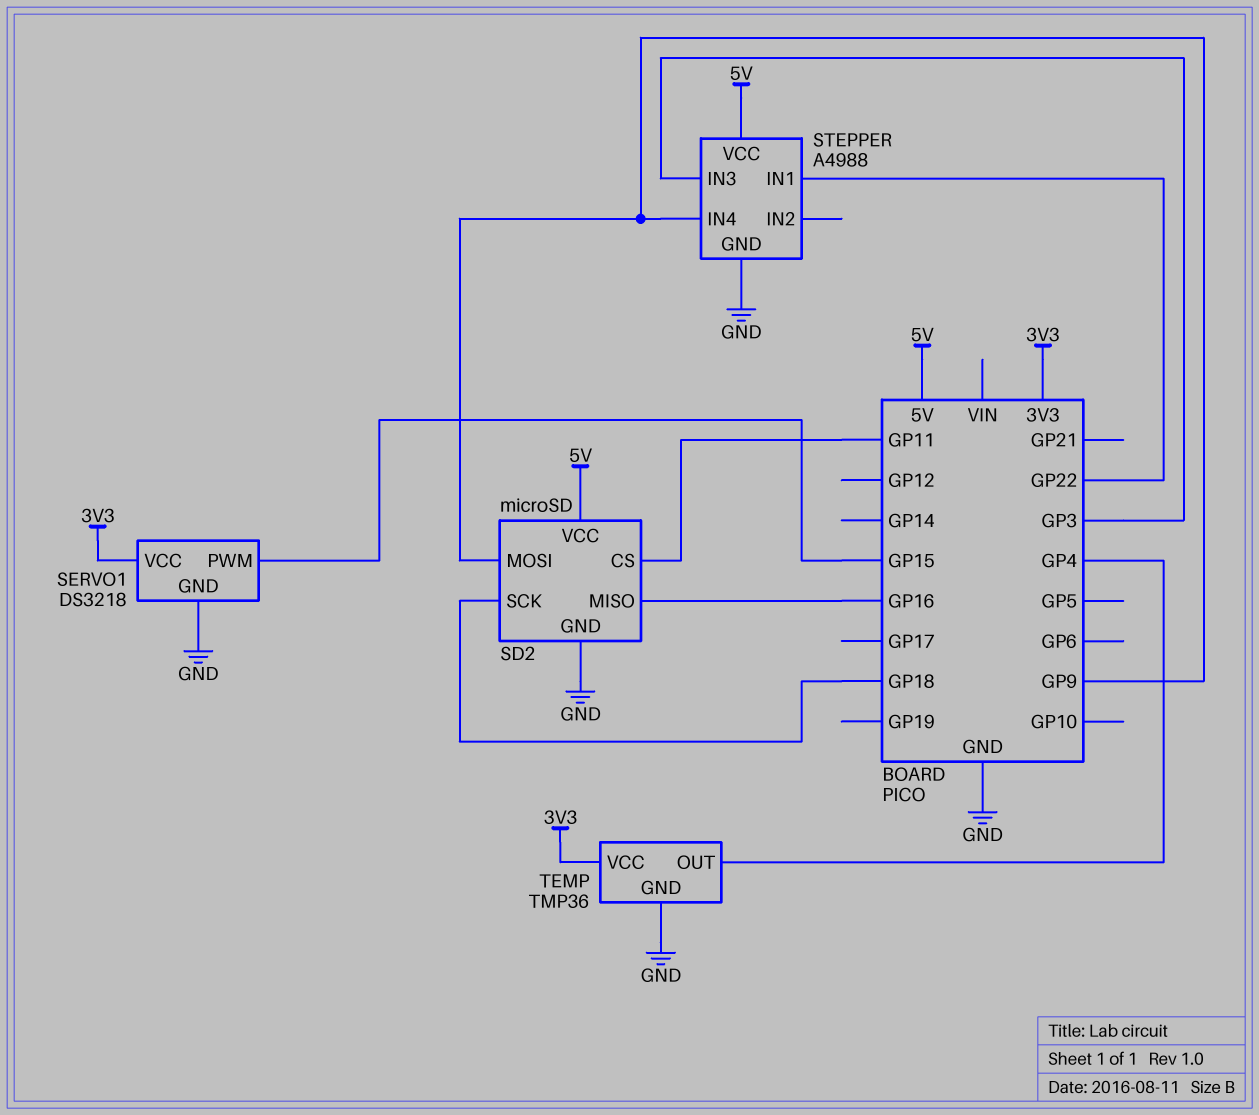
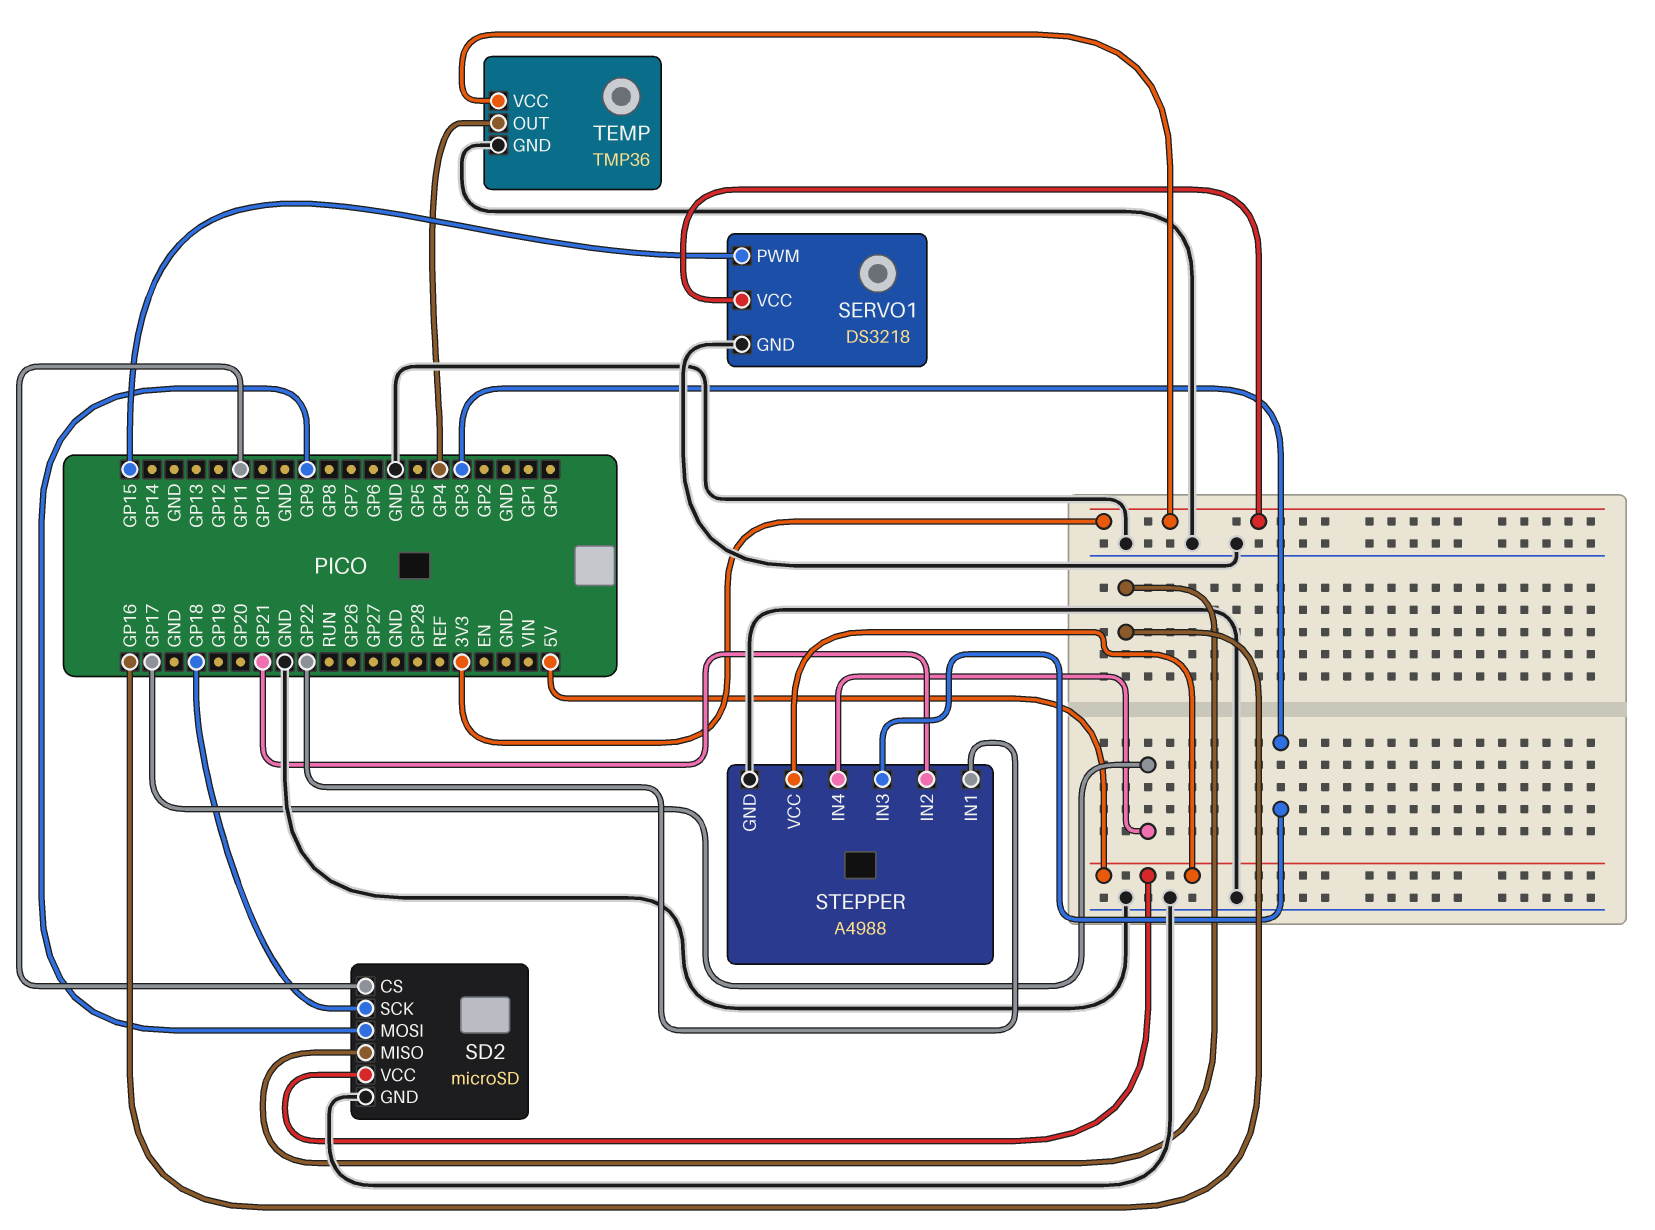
STEPPER pin IN2: none -> GP21
STEPPER pin IN4: GP9 -> GP17

